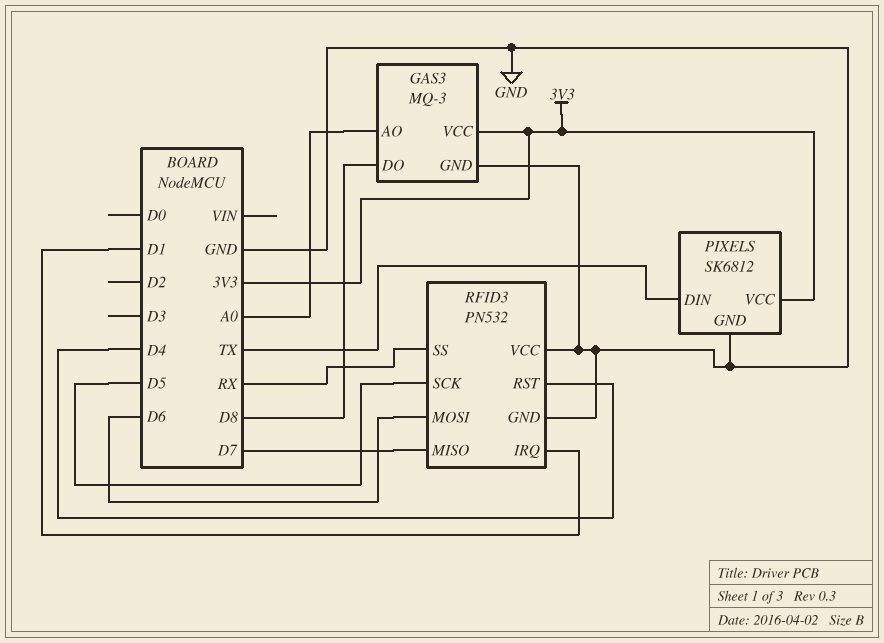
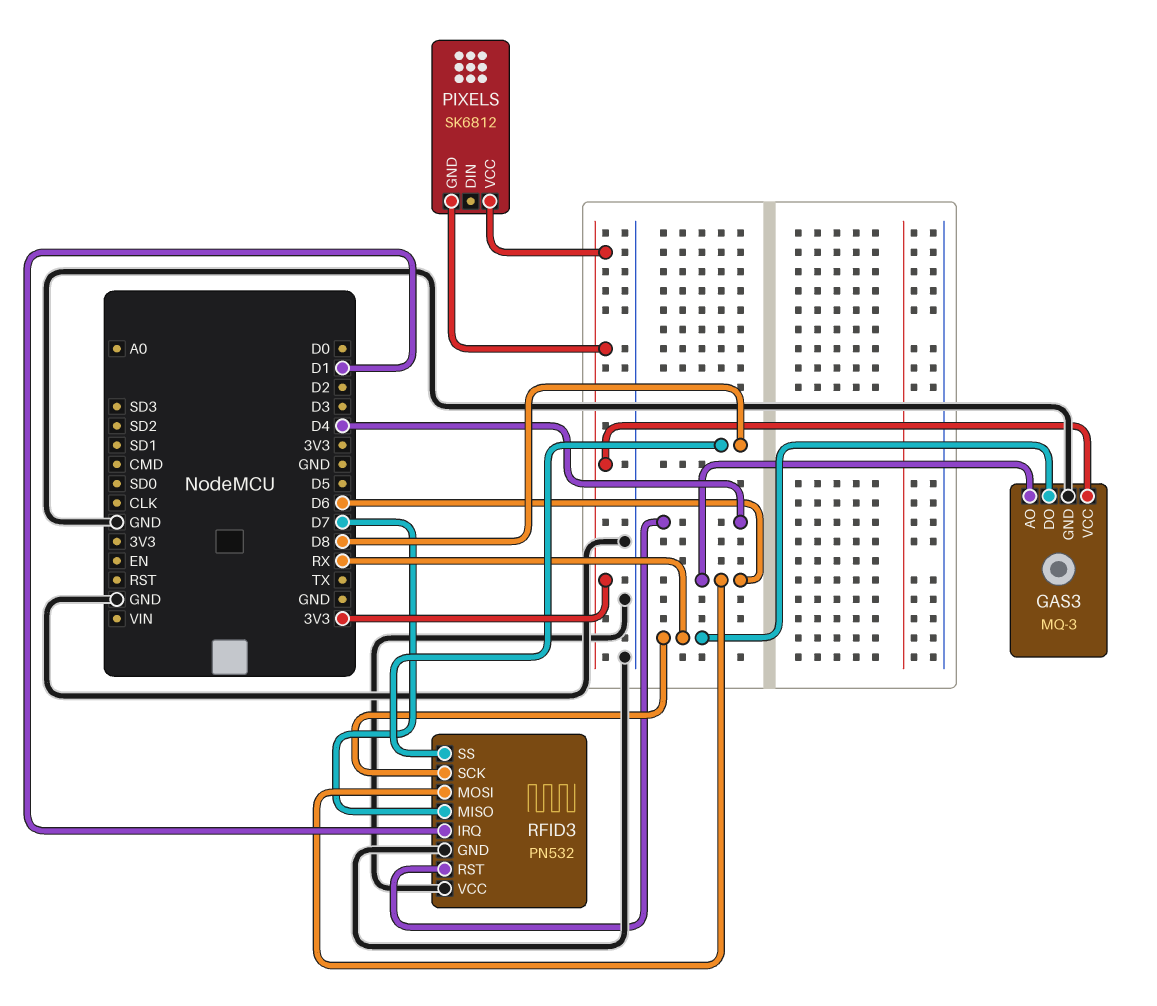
GAS3 pin AO: A0 -> D6
GAS3 pin DO: D8 -> RX
PIXELS pin DIN: TX -> none
PIXELS pin GND: GND -> 3V3
RFID3 pin SCK: D5 -> RX
RFID3 pin SS: RX -> D8

